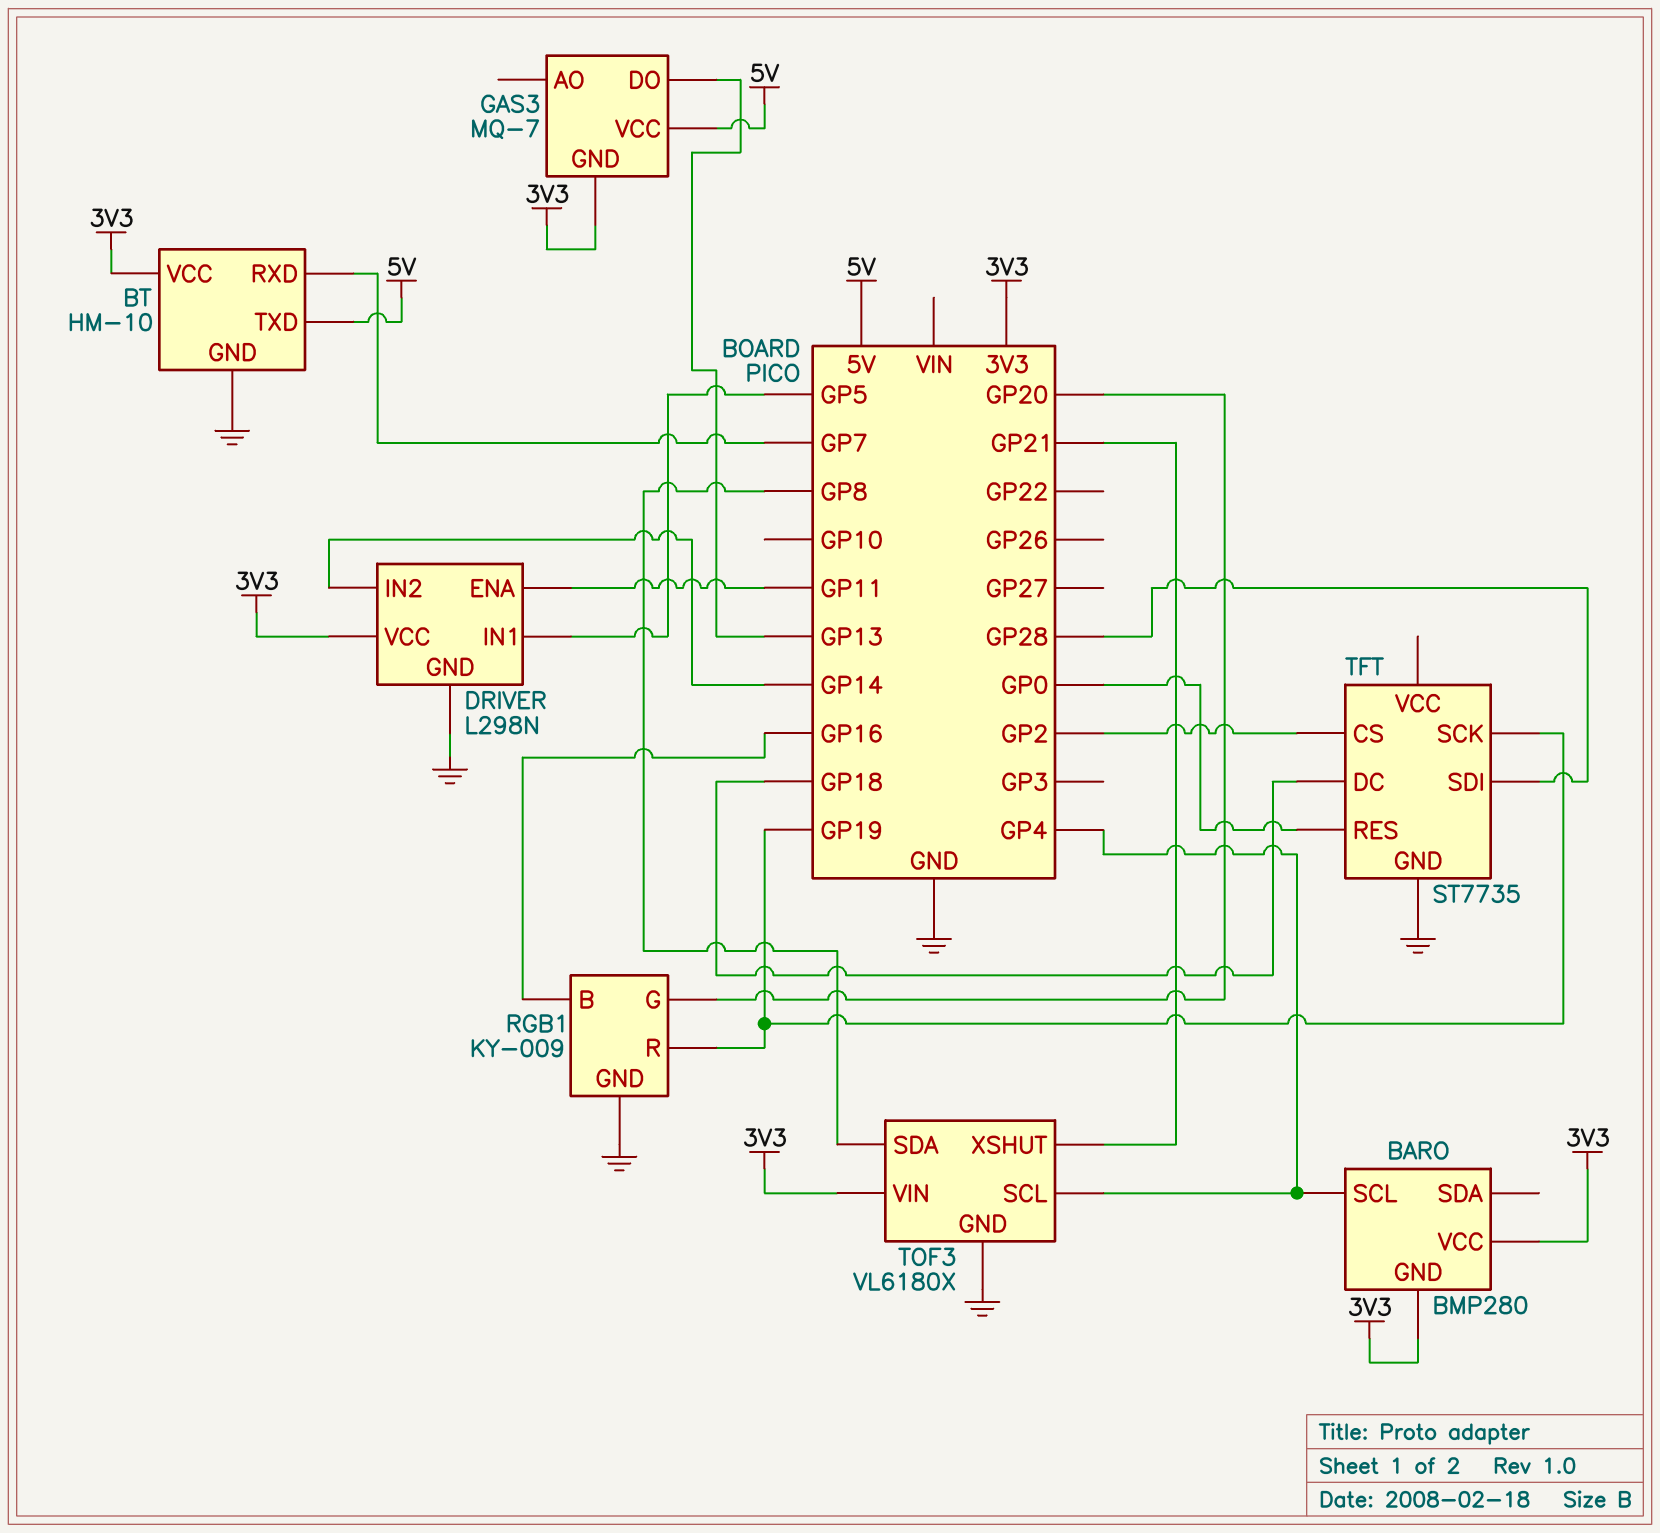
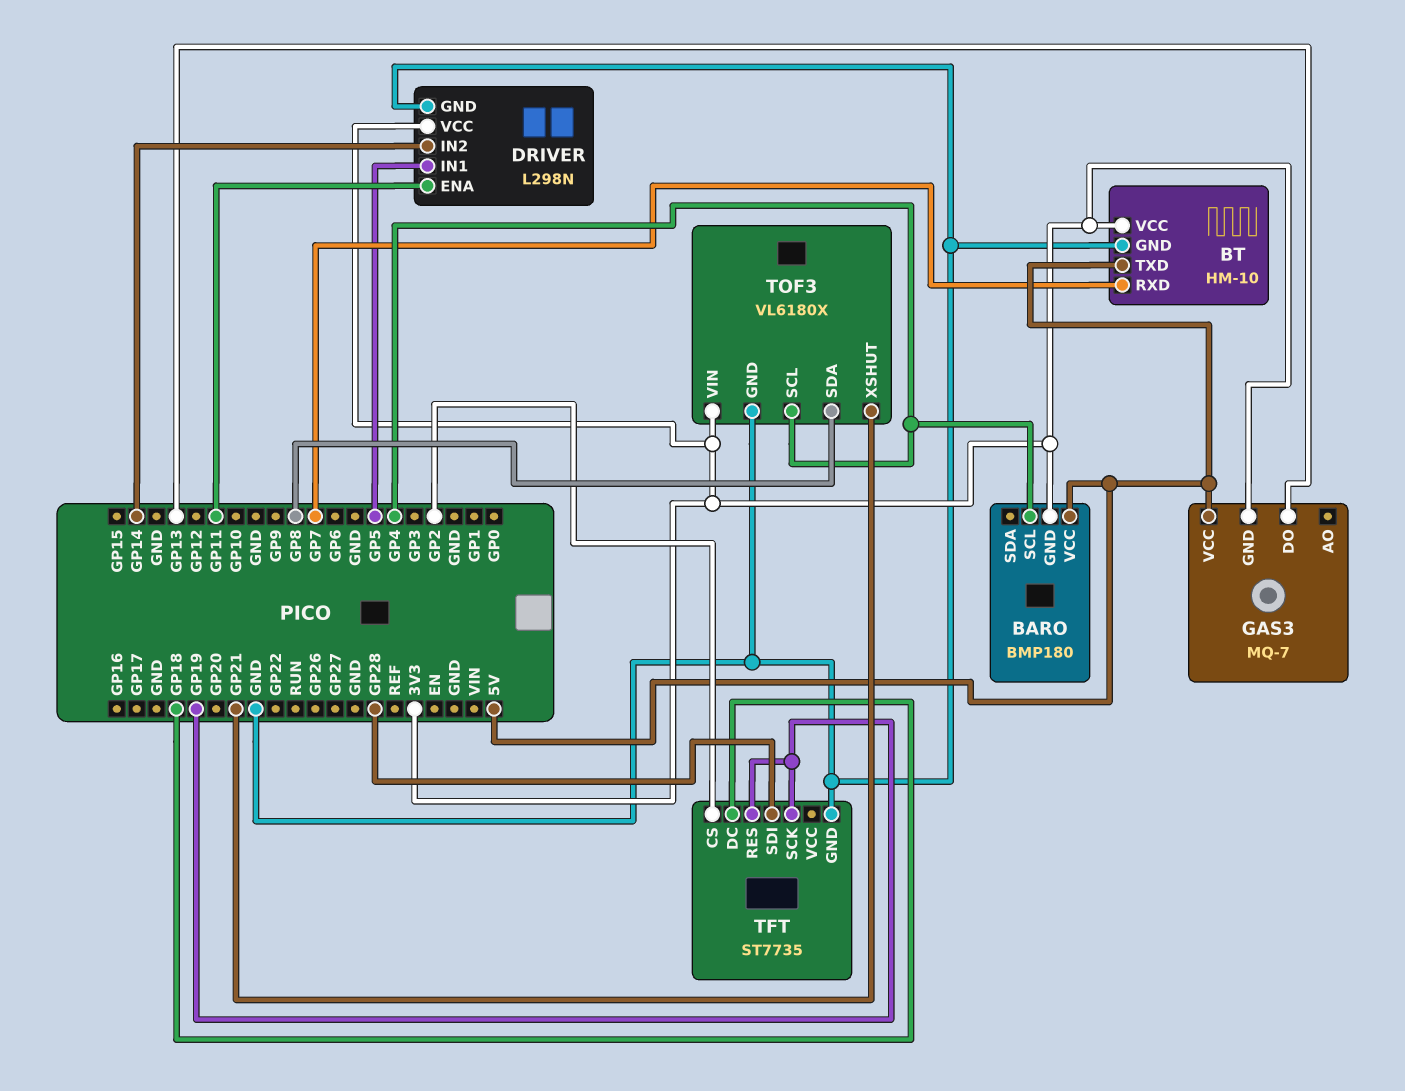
BARO: BMP280 -> BMP180
BARO pin VCC: 3V3 -> 5V
RGB1: KY-009 -> none
RGB1 pin B: GP16 -> none
RGB1 pin G: GP20 -> none
RGB1 pin GND: GND -> none
RGB1 pin R: GP19 -> none
TFT pin RES: GP0 -> GP19

